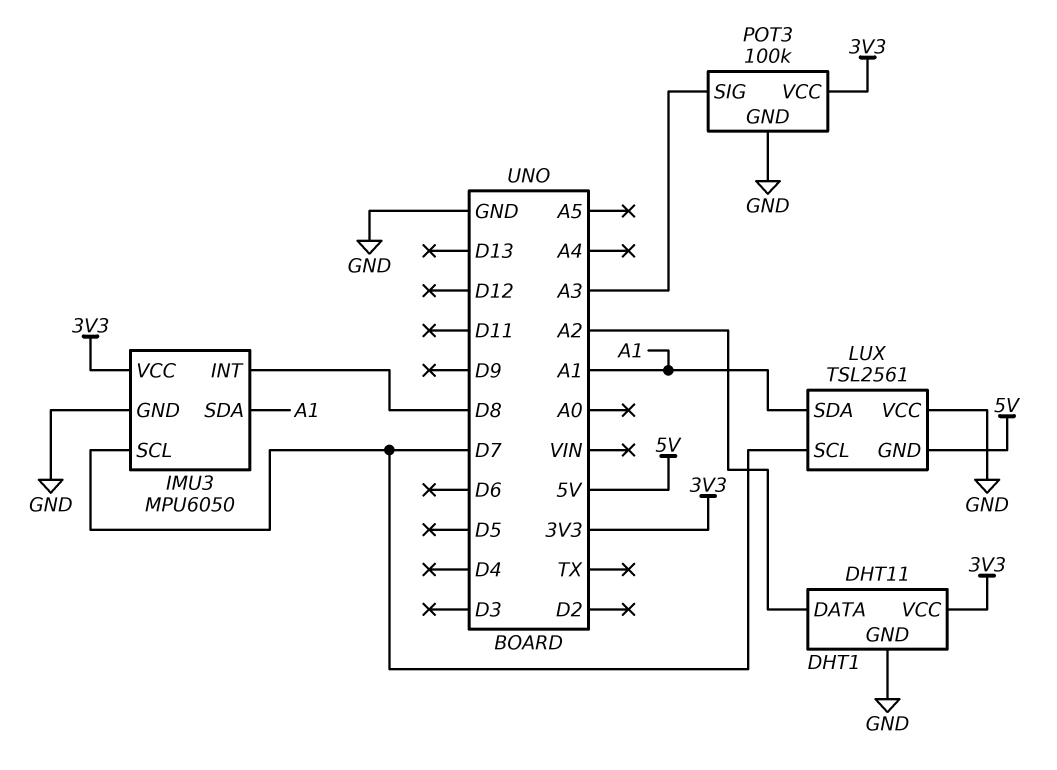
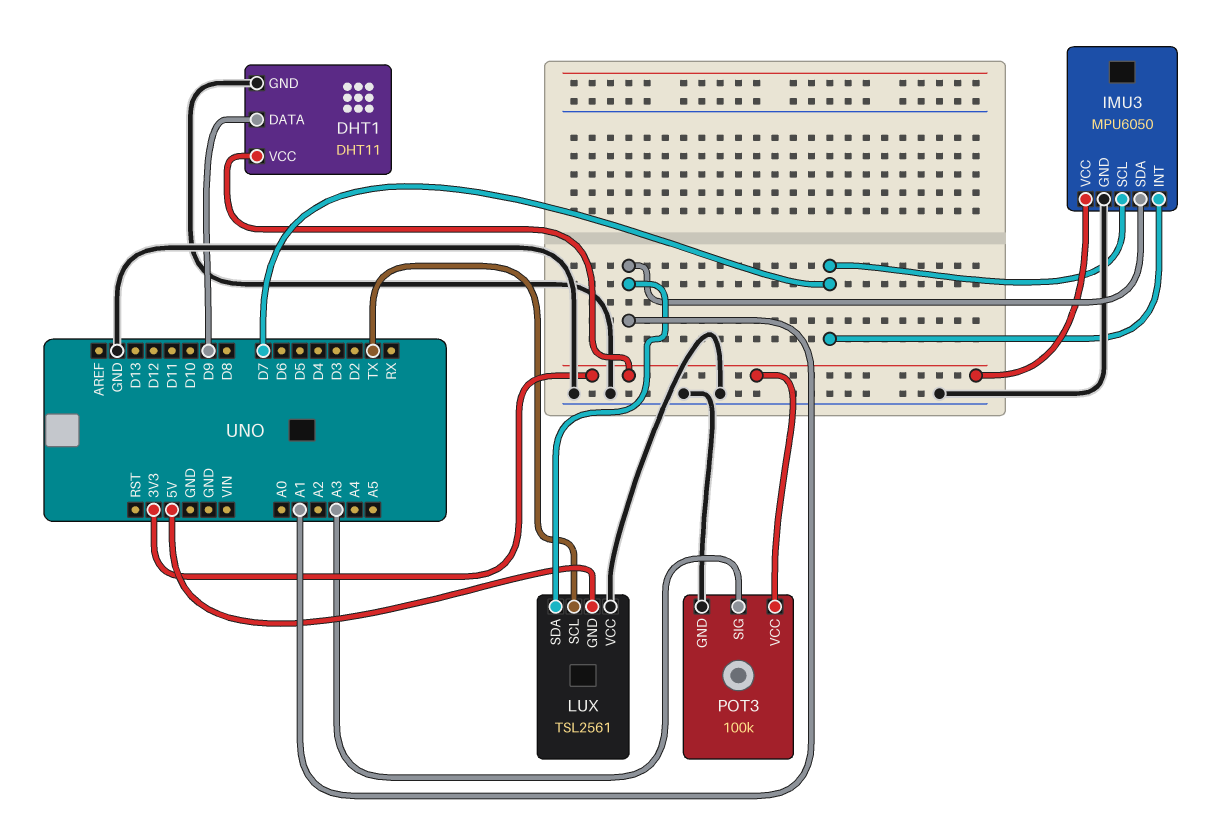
DHT1 pin DATA: A2 -> D9
IMU3 pin INT: D8 -> D7
LUX pin SCL: D7 -> TX

